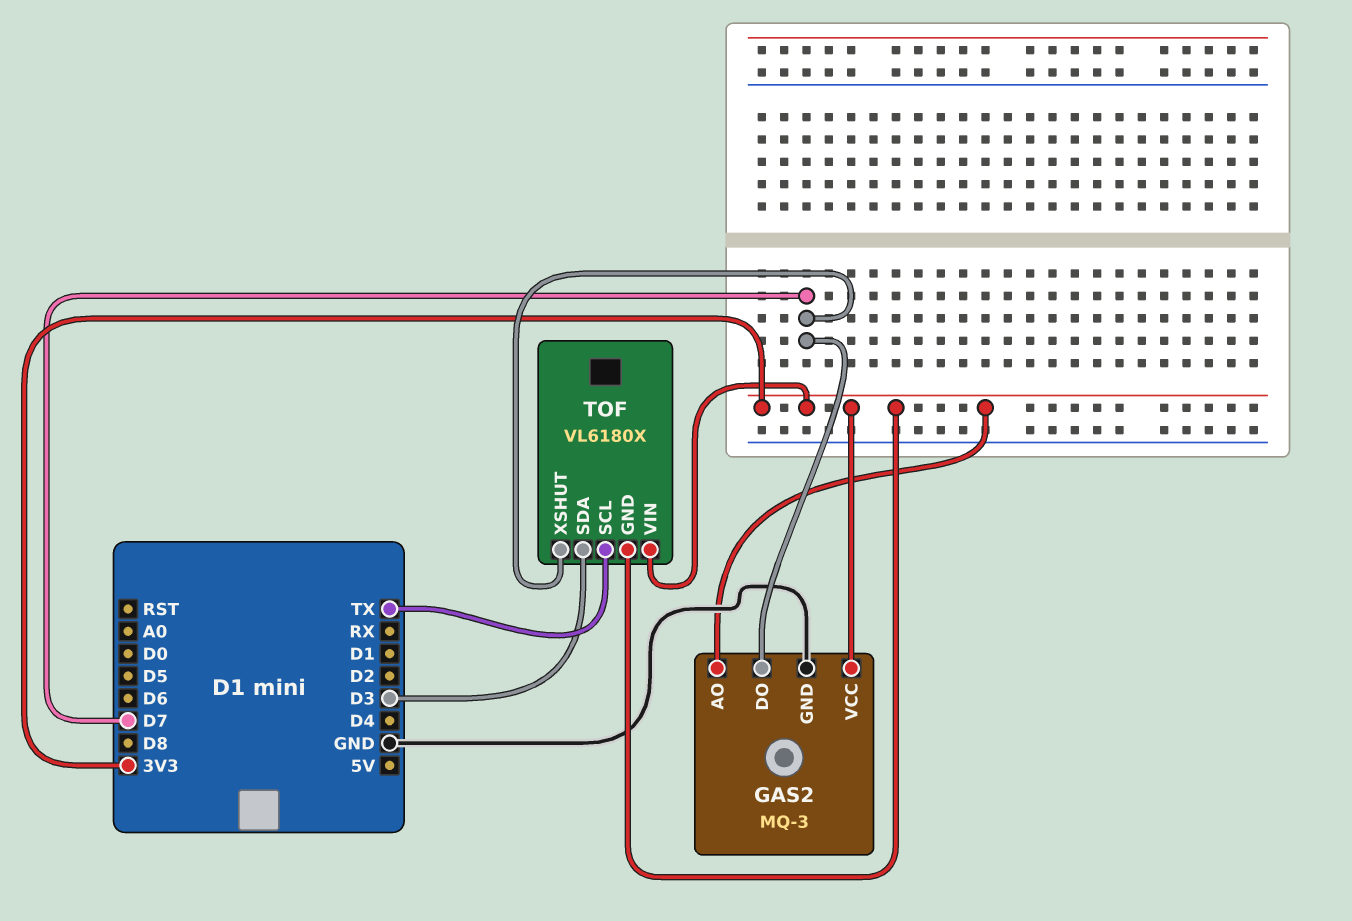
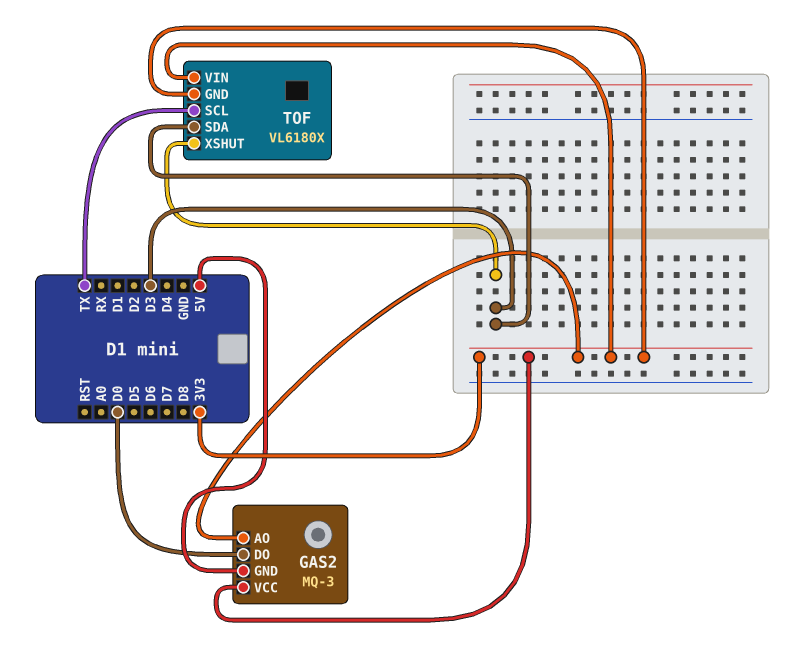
GAS2 pin DO: D7 -> D0
GAS2 pin GND: GND -> 5V
TOF pin XSHUT: D7 -> D3

